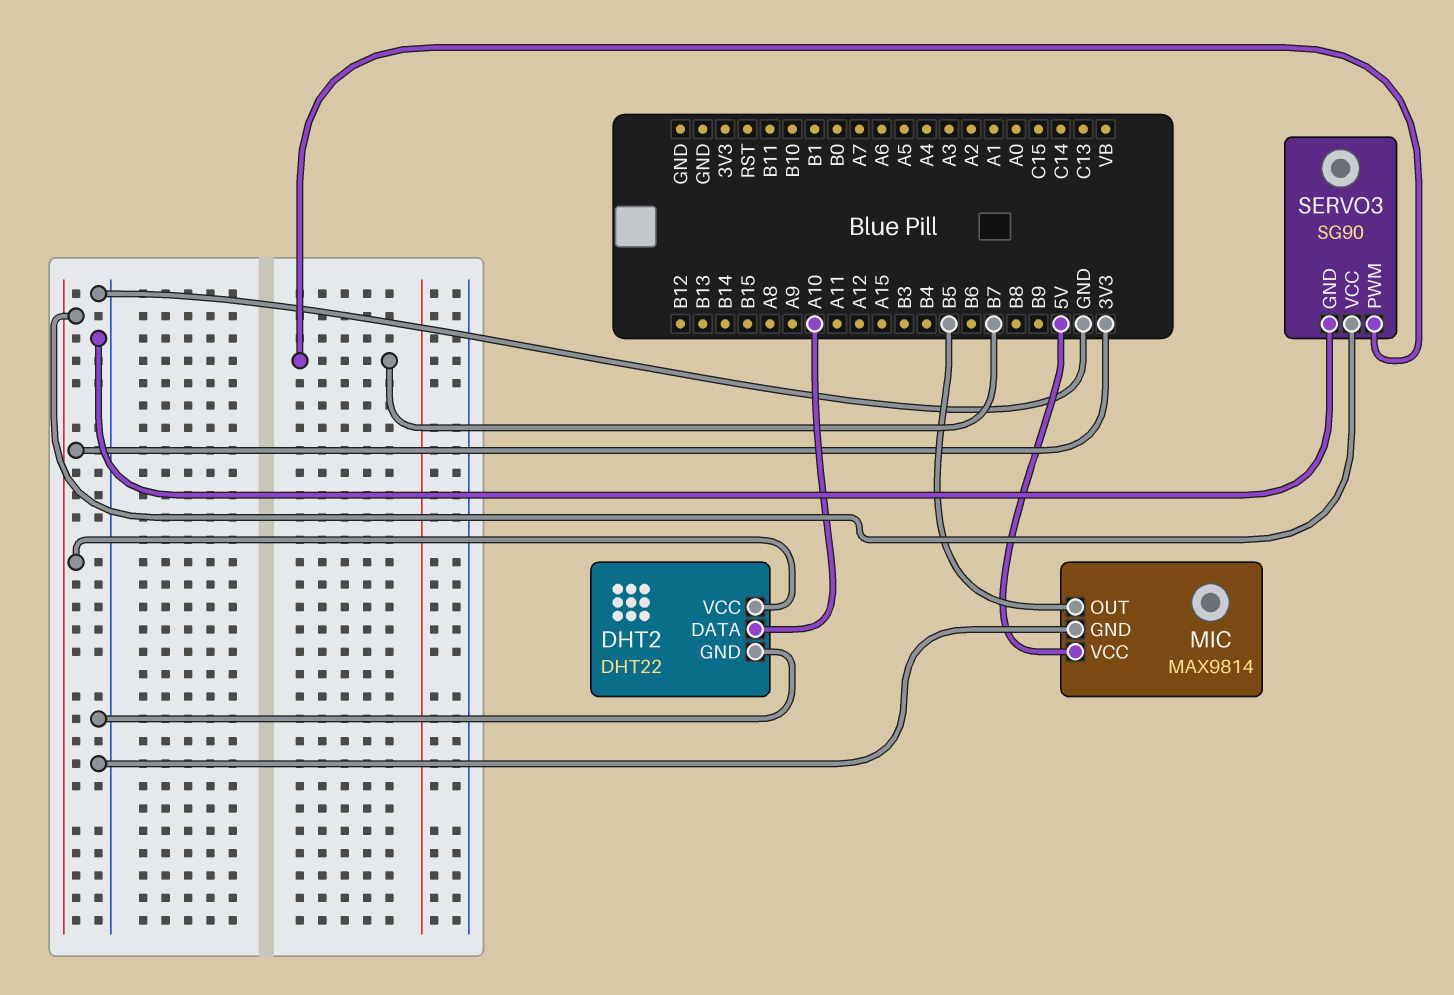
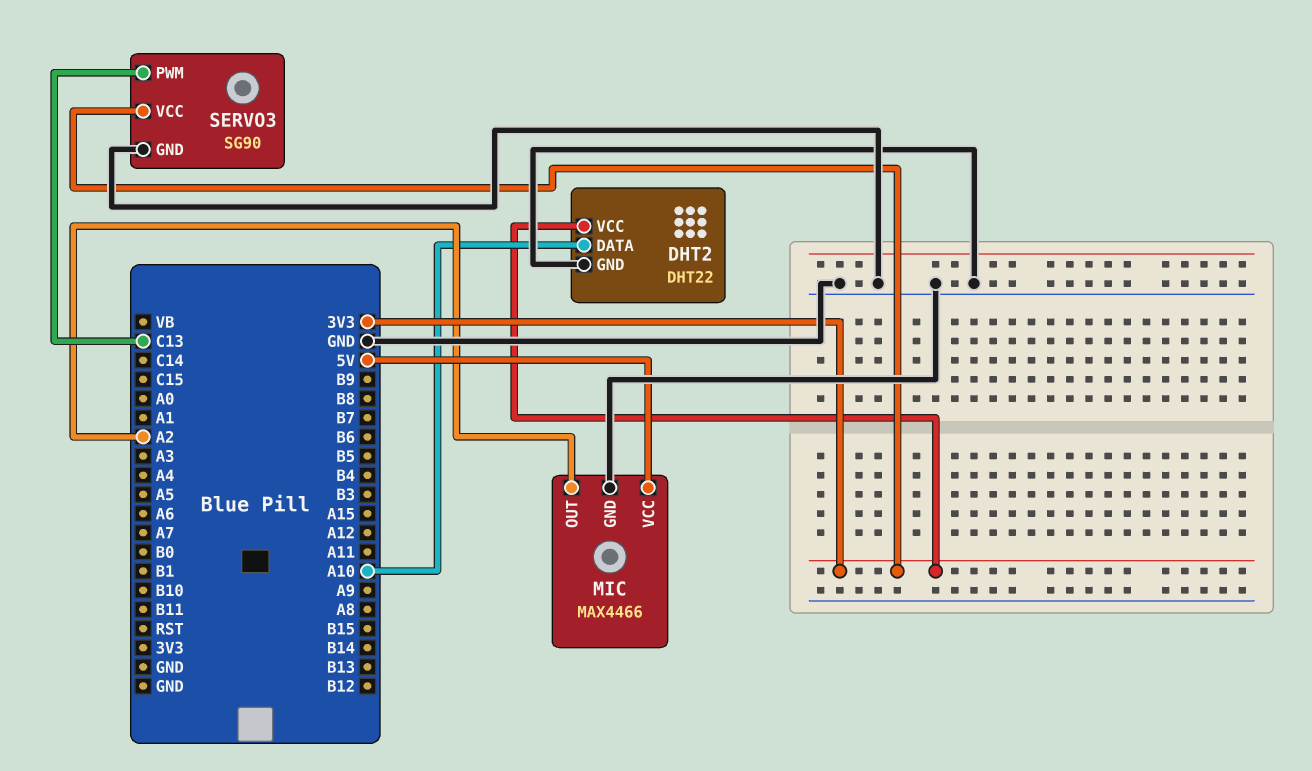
MIC: MAX9814 -> MAX4466
MIC pin OUT: B5 -> A2
SERVO3 pin PWM: B7 -> C13

